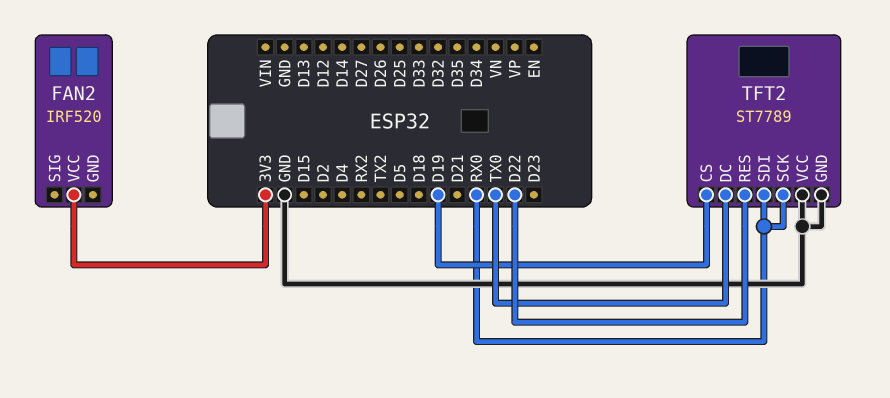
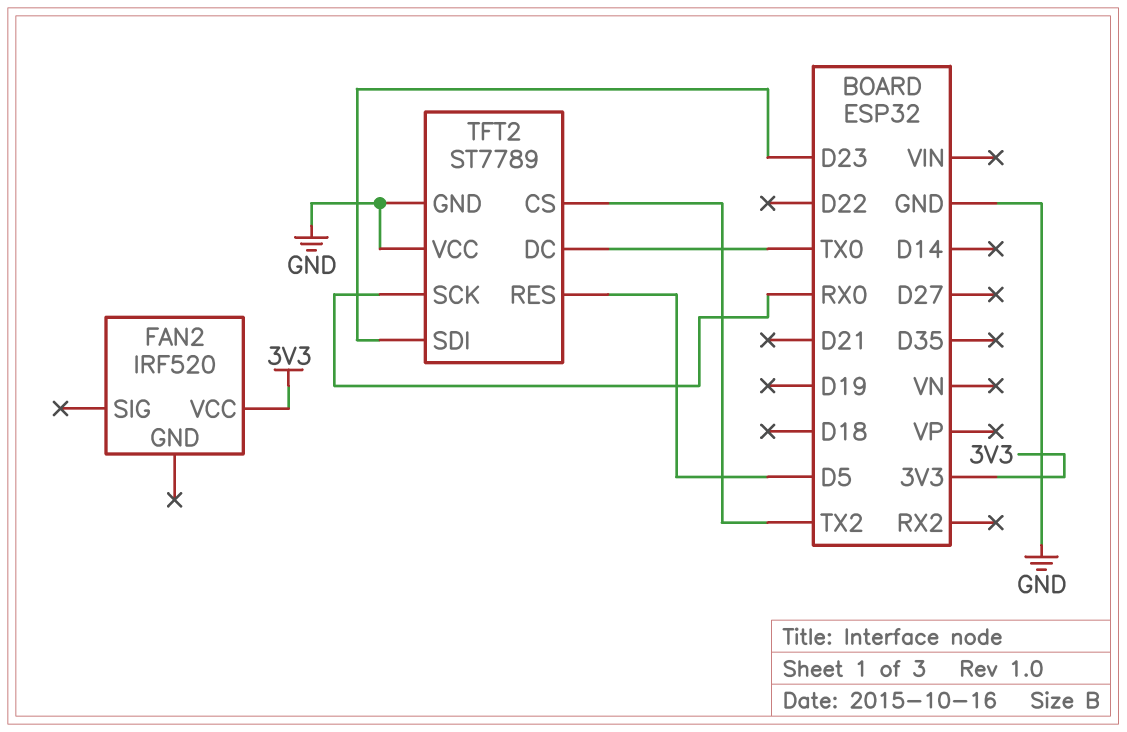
TFT2 pin CS: D19 -> TX2
TFT2 pin RES: D22 -> D5
TFT2 pin SDI: RX0 -> D23

